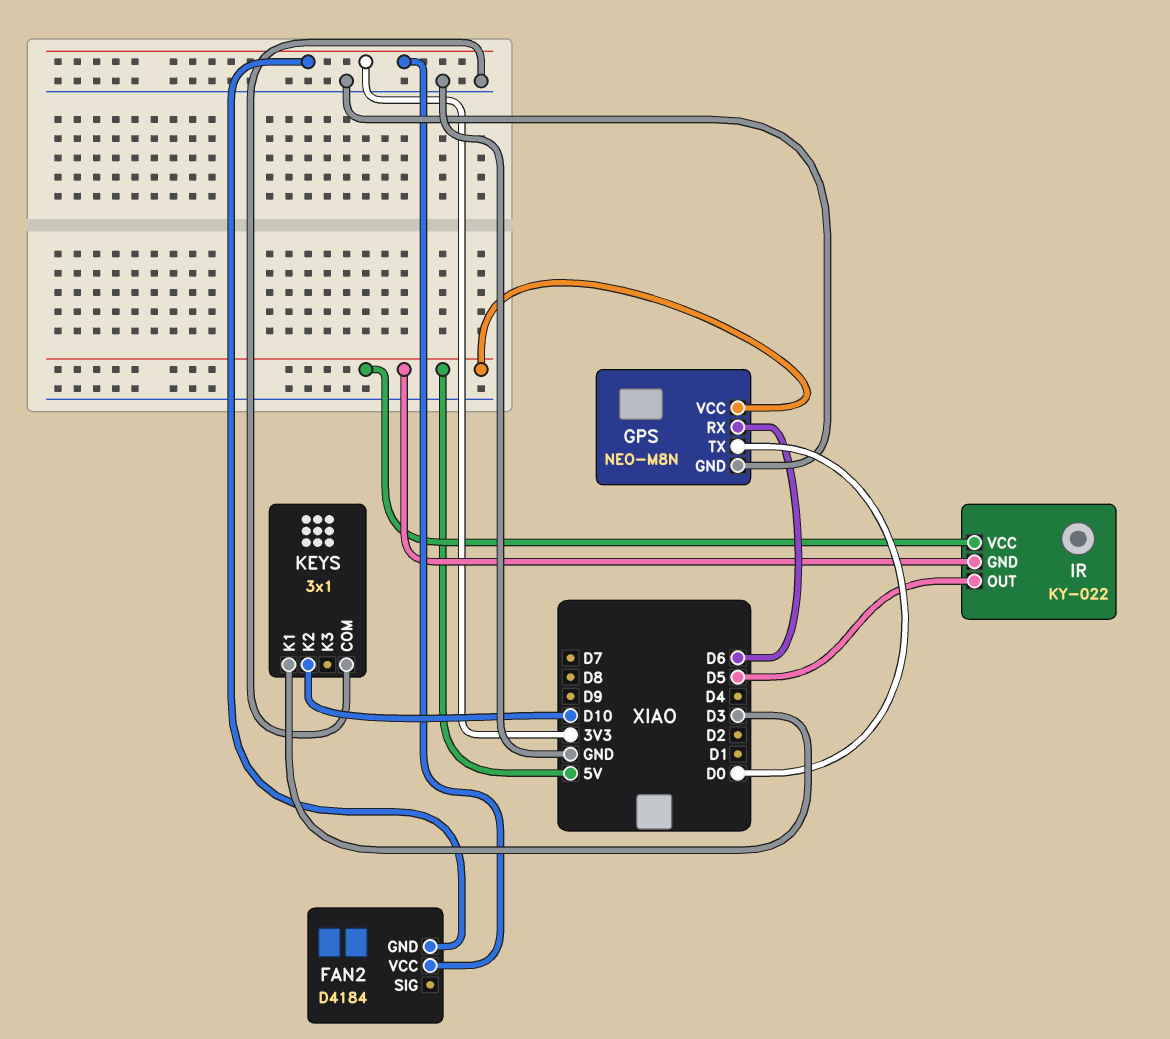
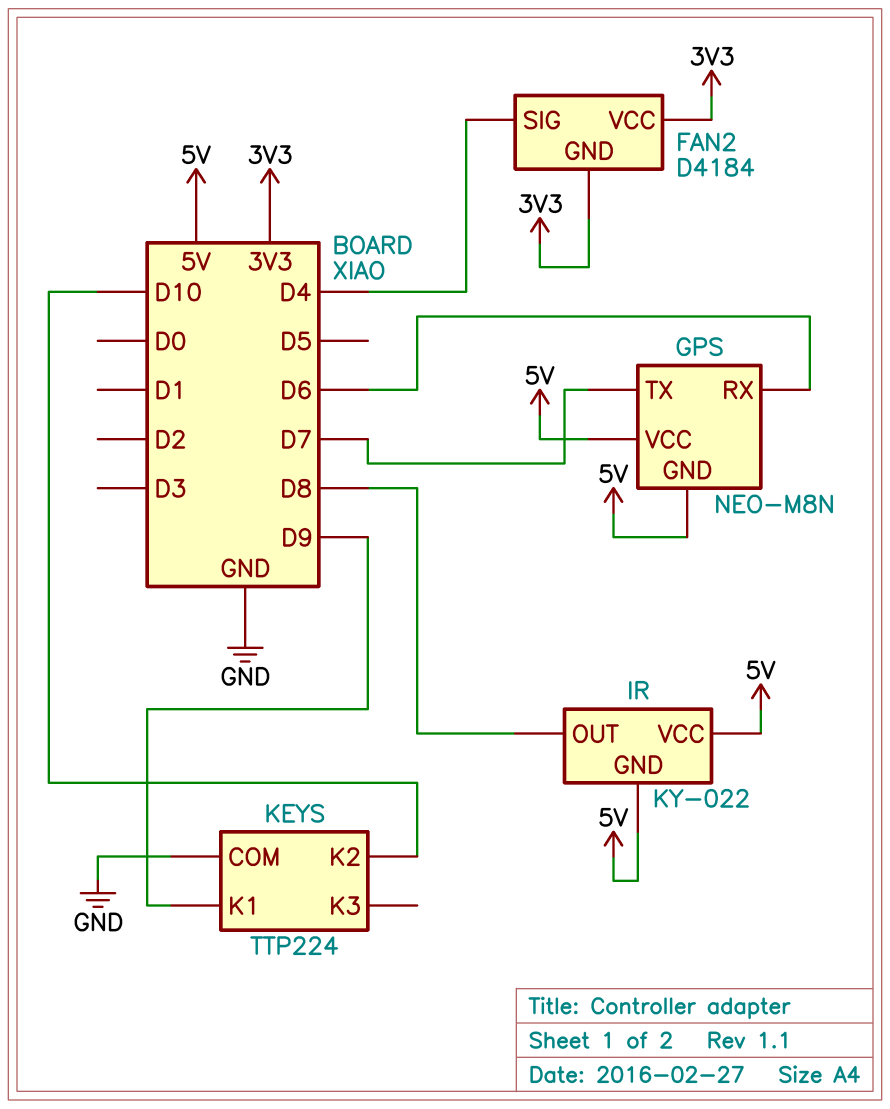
FAN2 pin SIG: none -> D4
GPS pin GND: GND -> 5V
GPS pin TX: D0 -> D7
IR pin OUT: D5 -> D8
KEYS: 3x1 -> TTP224
KEYS pin K1: D3 -> D9

